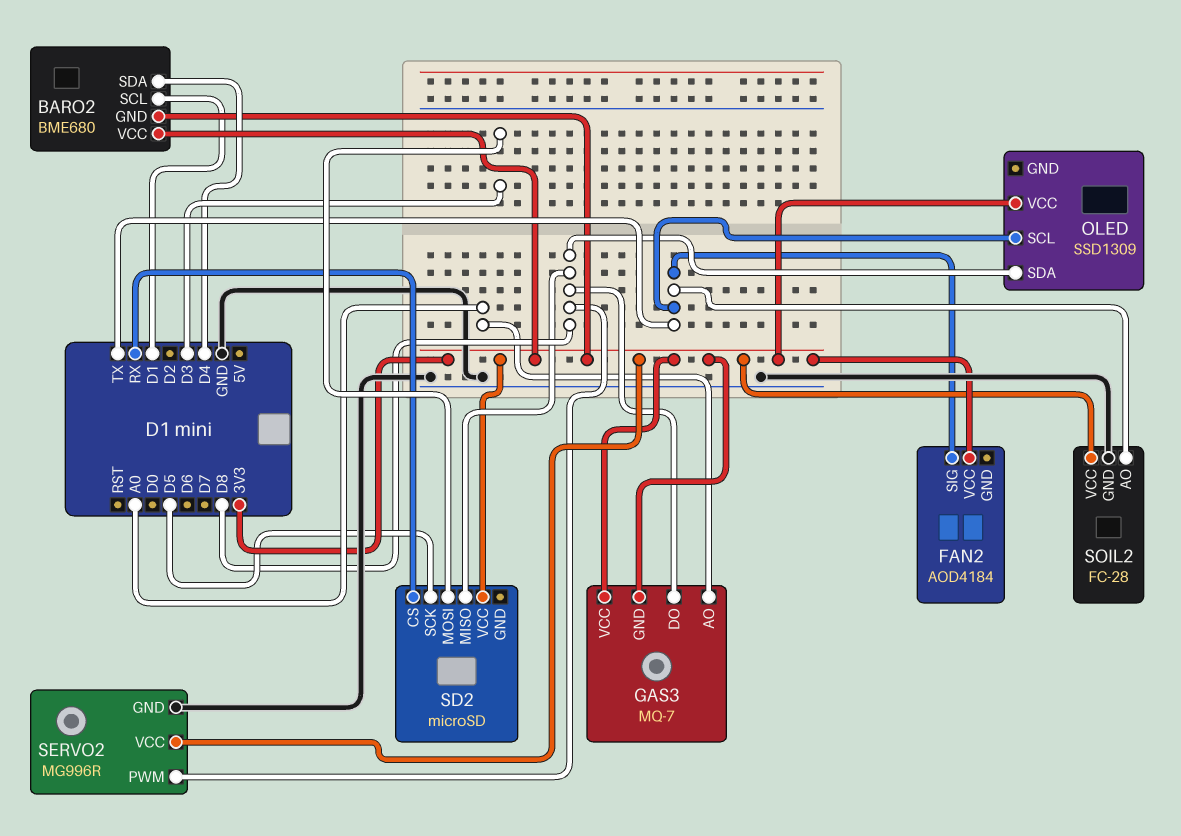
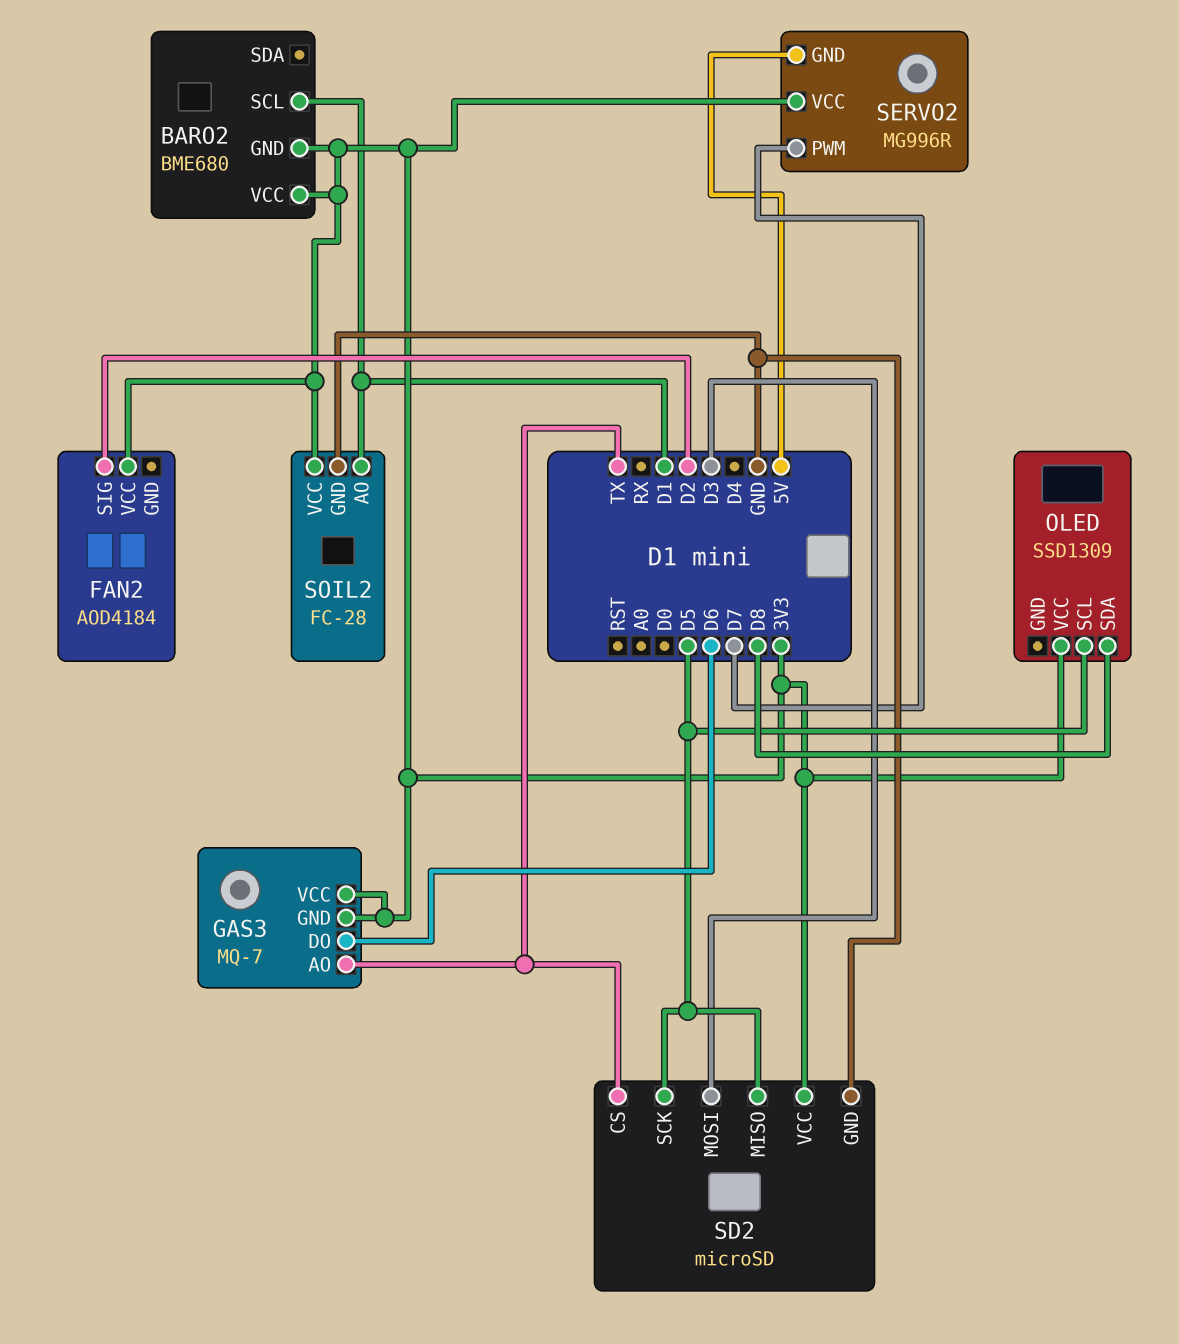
BARO2 pin SDA: D4 -> none
FAN2 pin SIG: TX -> D2
GAS3 pin AO: A0 -> TX
GAS3 pin DO: D8 -> D6
OLED pin SCL: TX -> D5
SD2 pin CS: RX -> TX
SD2 pin GND: none -> GND
SD2 pin MISO: D8 -> D5
SERVO2 pin GND: GND -> 5V
SERVO2 pin PWM: D8 -> D7
SOIL2 pin AO: TX -> D1

